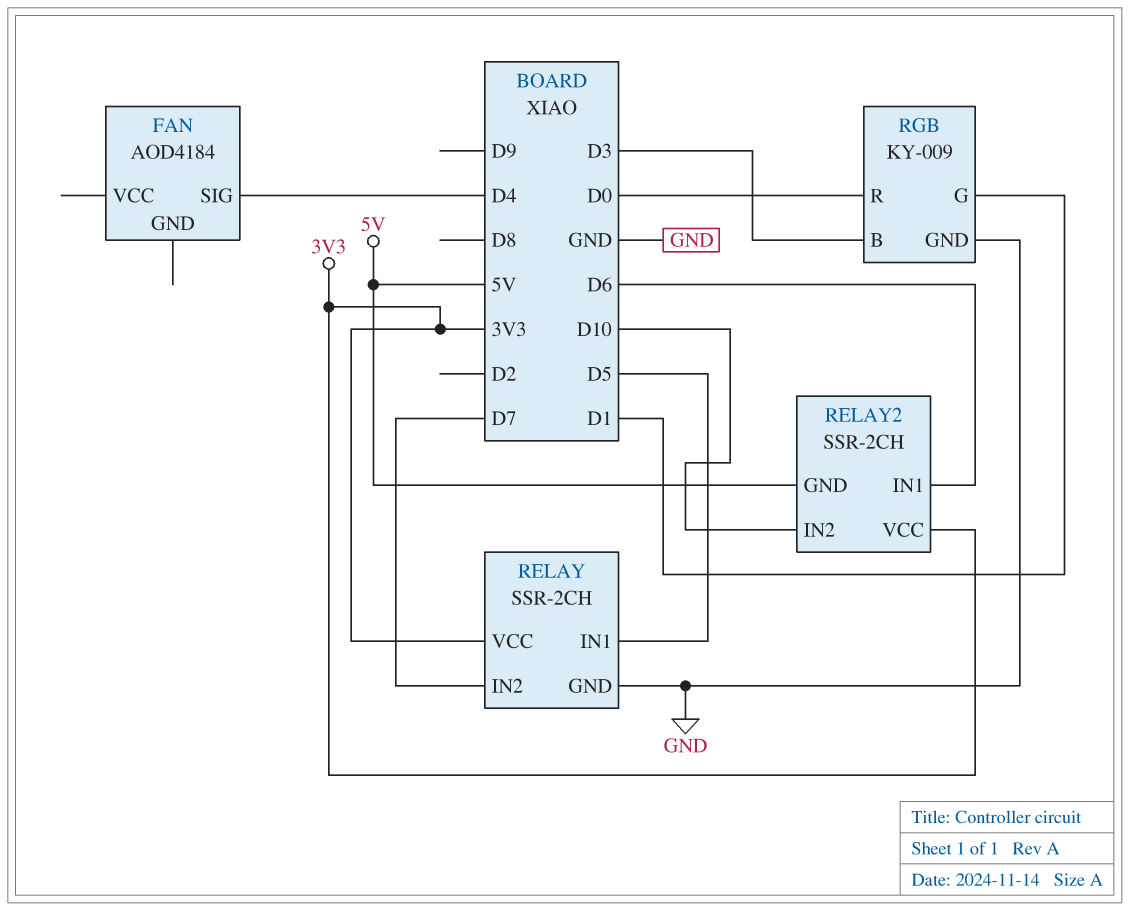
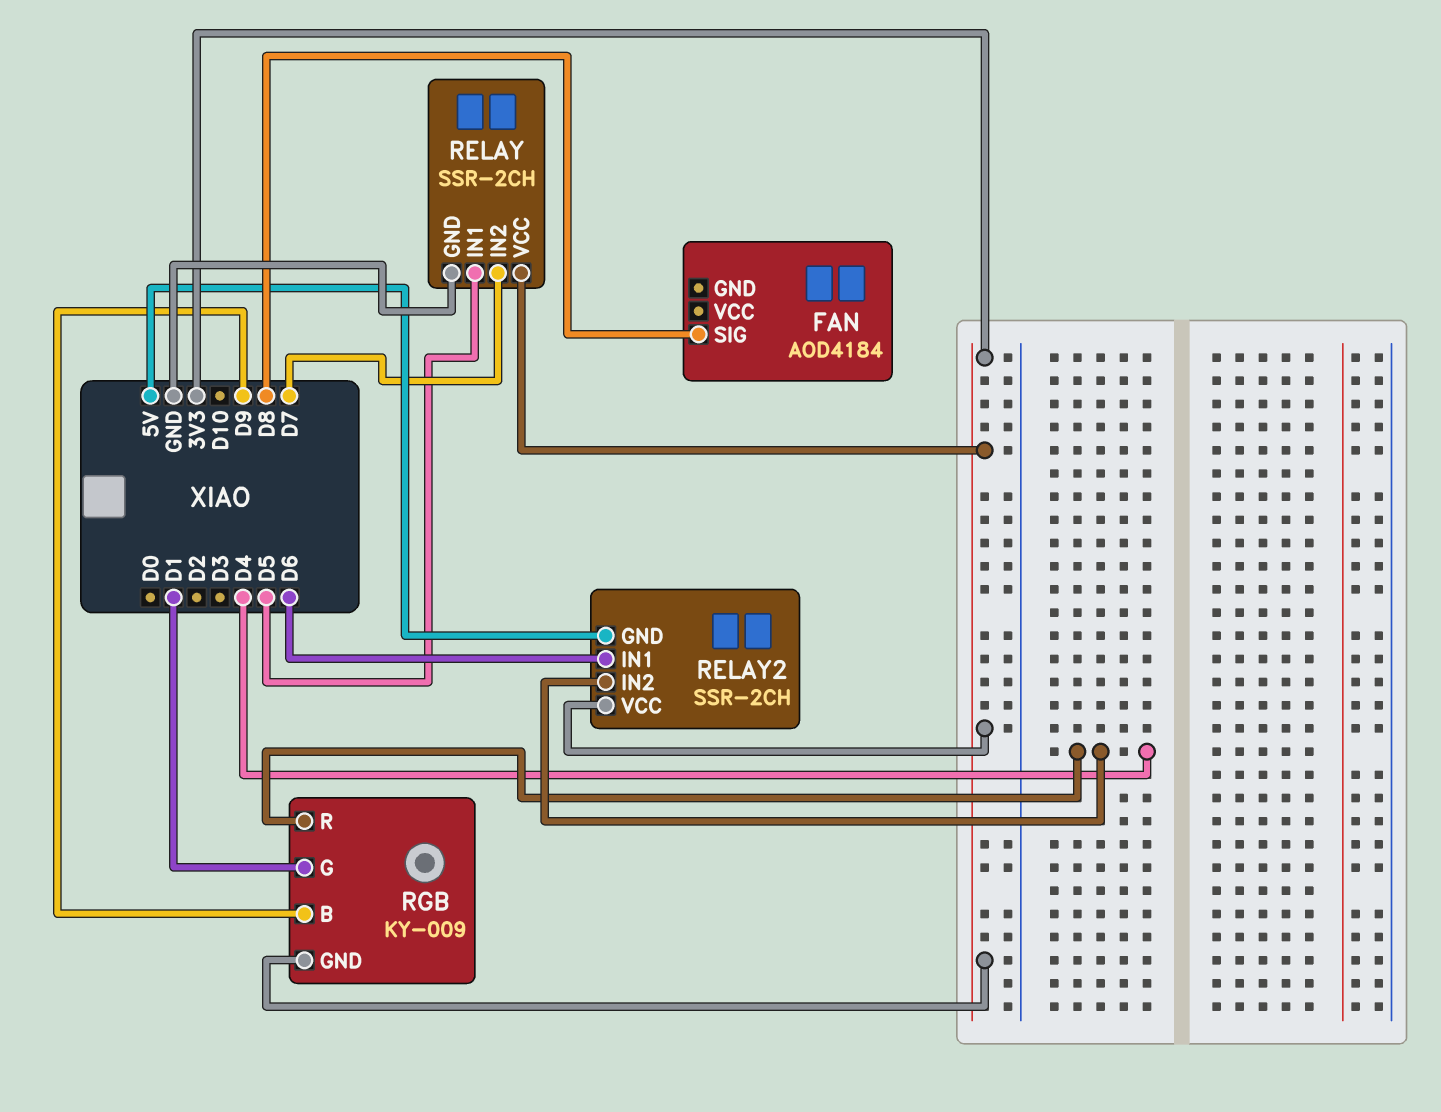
FAN pin SIG: D4 -> D8
RELAY2 pin IN2: D10 -> D4
RGB pin B: D3 -> D9
RGB pin GND: GND -> 3V3
RGB pin R: D0 -> D4

